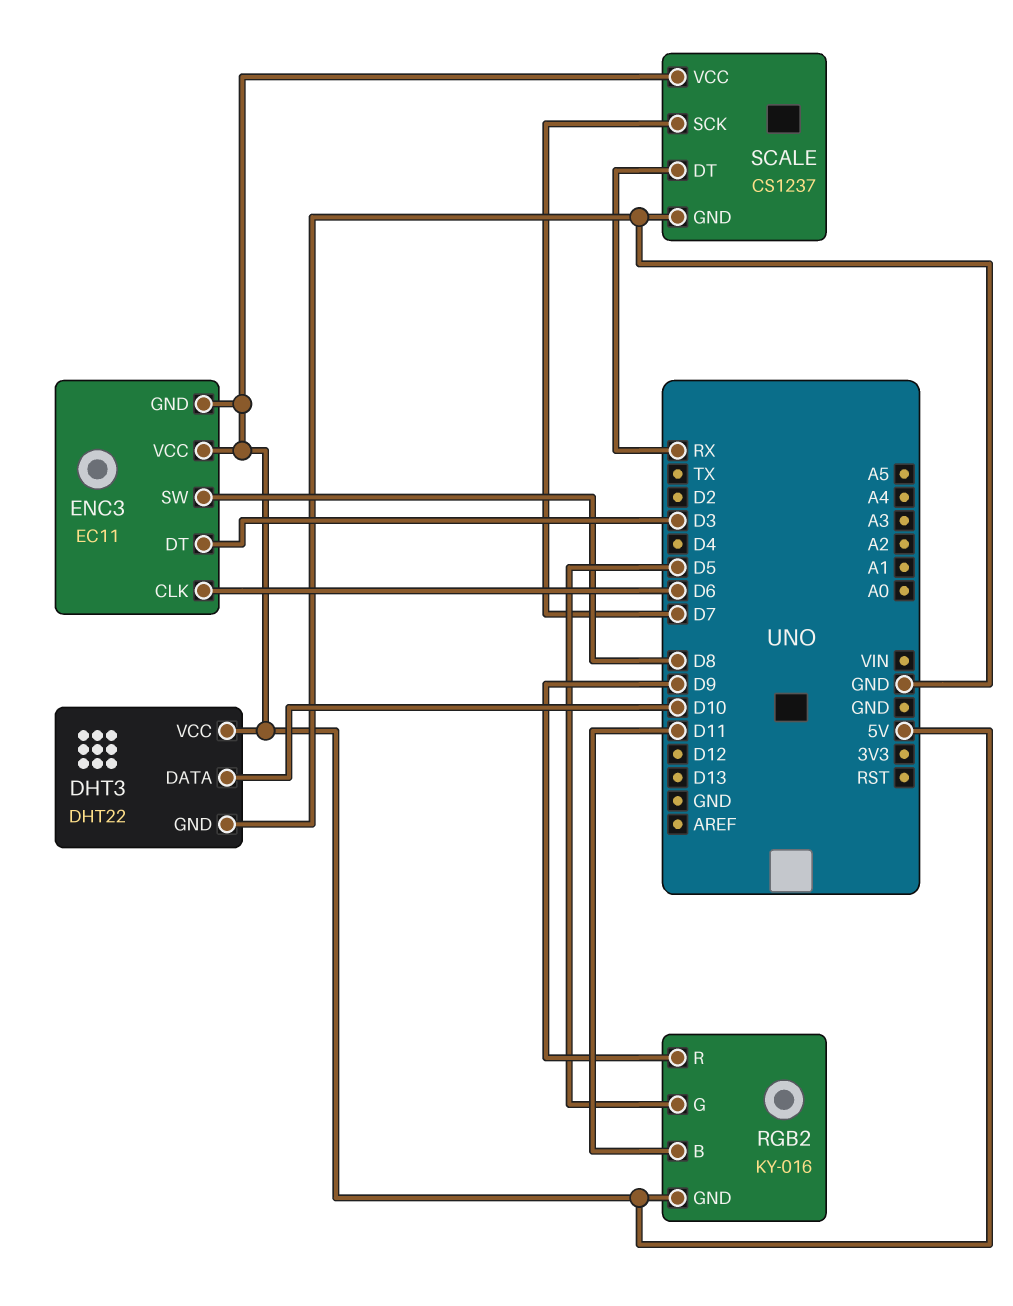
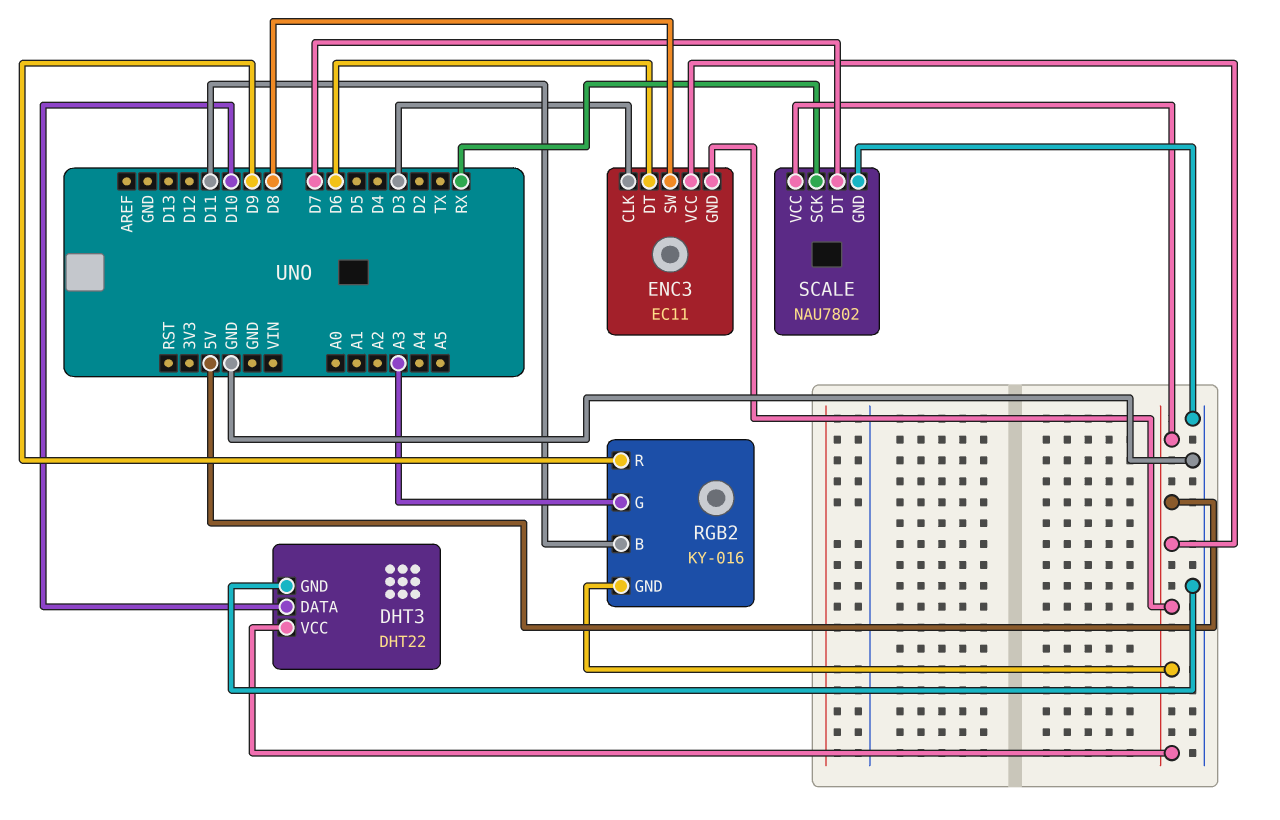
ENC3 pin CLK: D6 -> D3
ENC3 pin DT: D3 -> D6
RGB2 pin G: D5 -> A3
SCALE: CS1237 -> NAU7802
SCALE pin DT: RX -> D7
SCALE pin SCK: D7 -> RX

